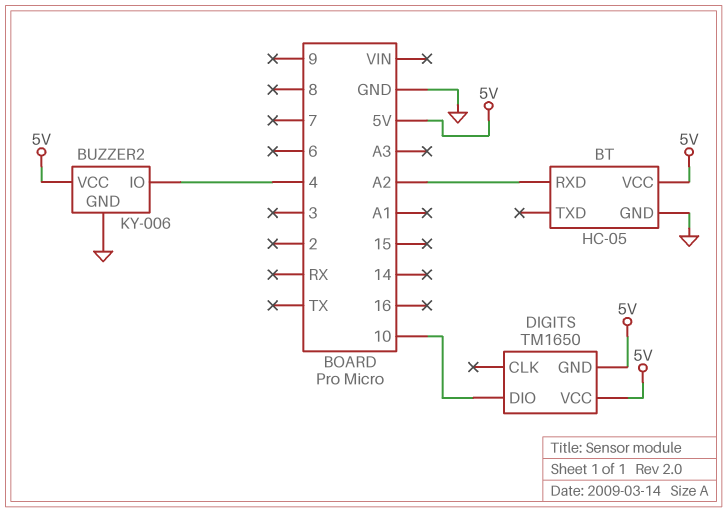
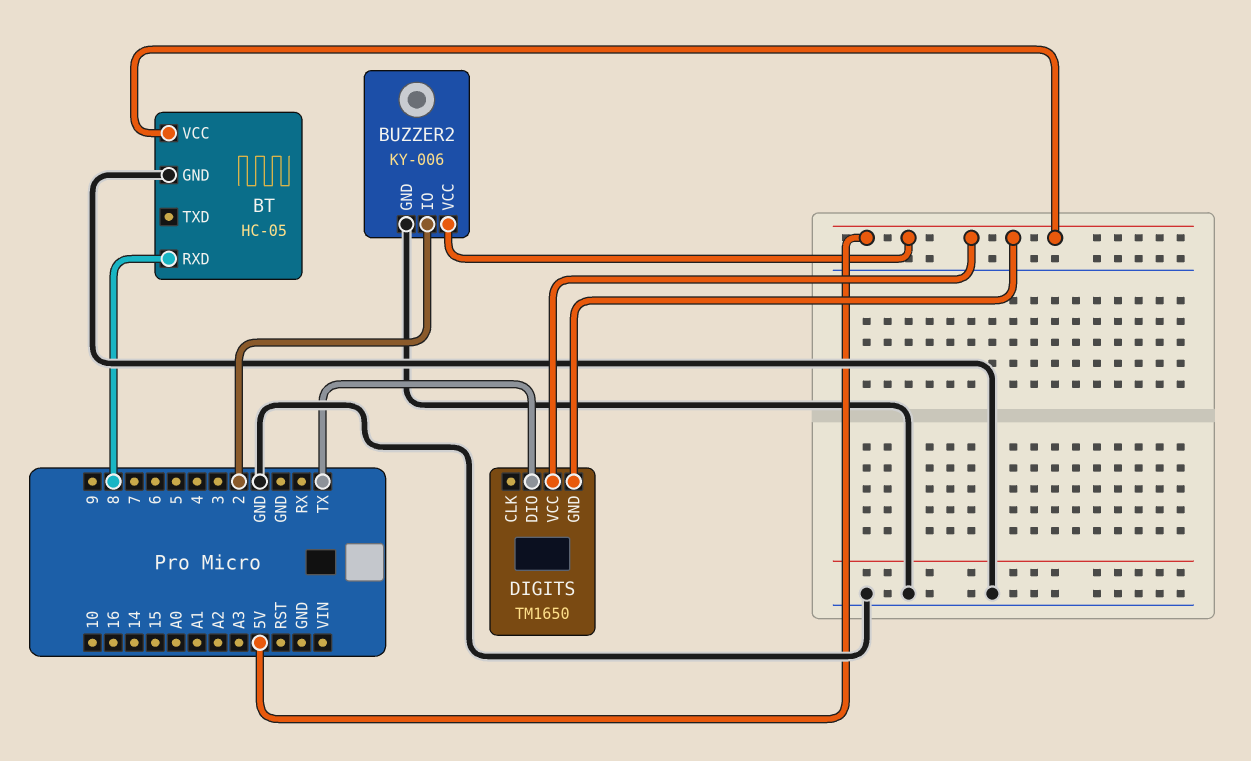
BT pin RXD: A2 -> 8
BUZZER2 pin IO: 4 -> 2
DIGITS pin DIO: 10 -> TX

